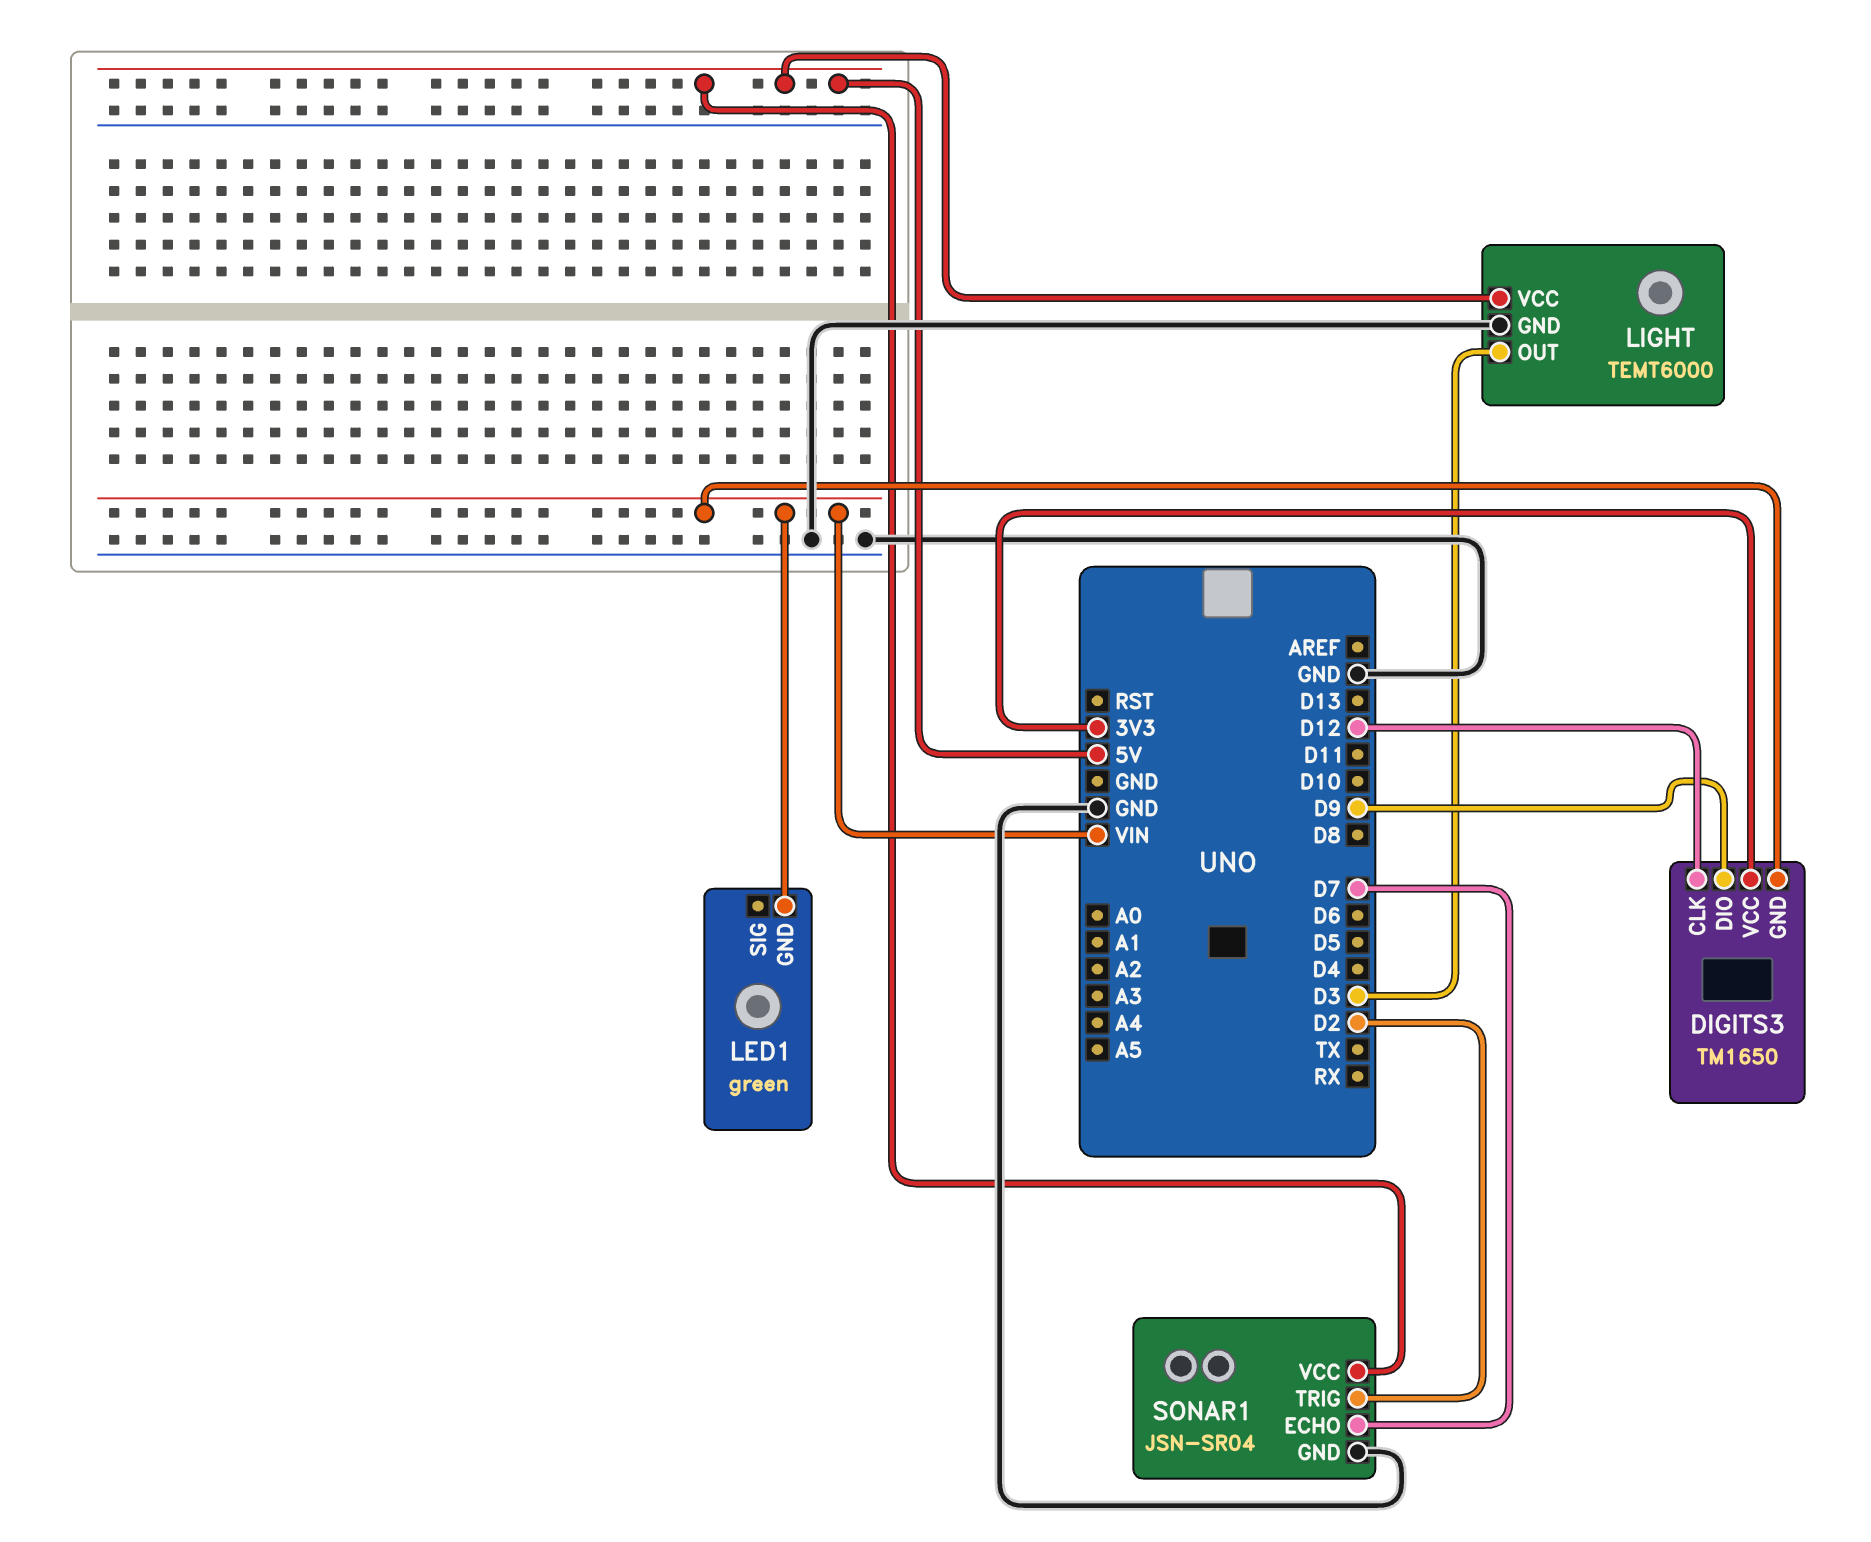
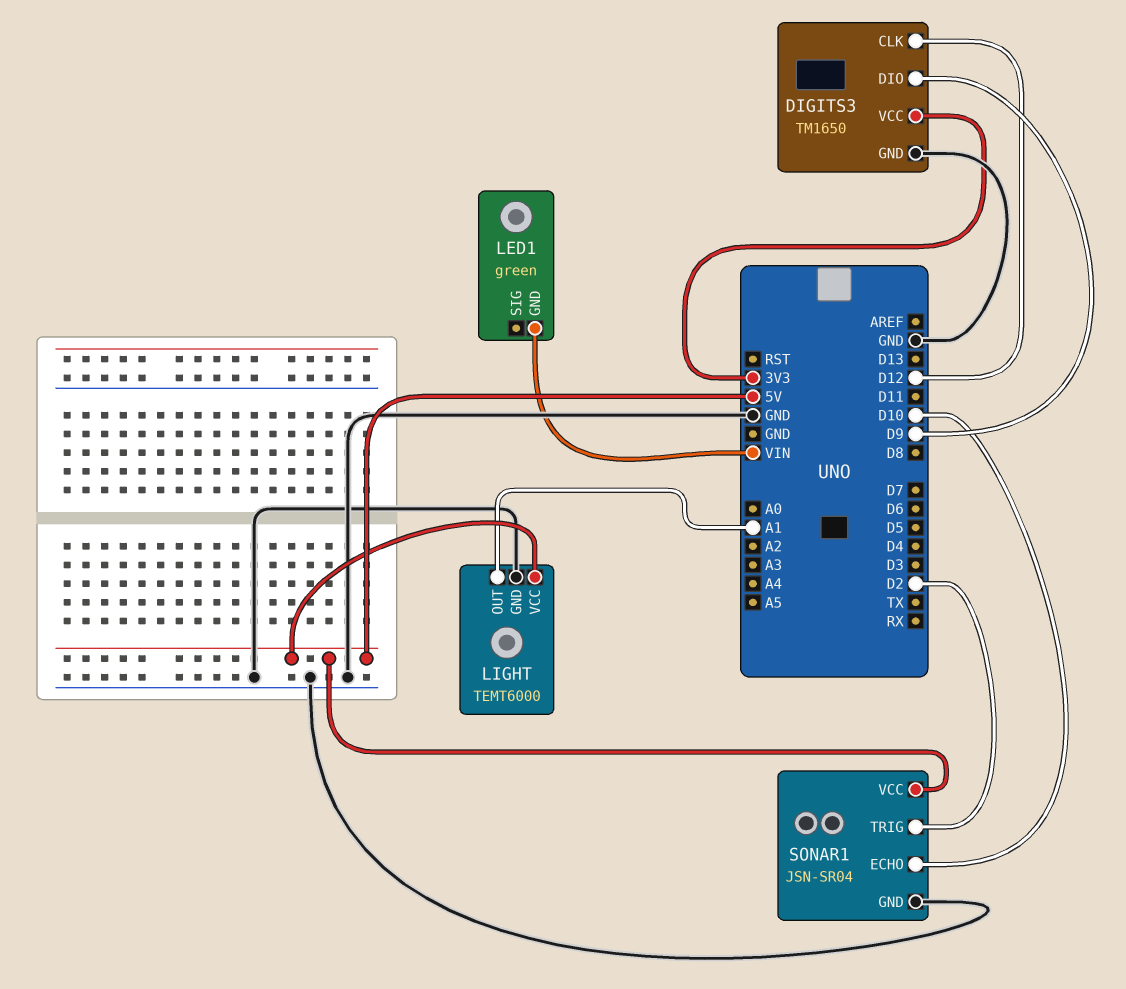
DIGITS3 pin GND: VIN -> GND
LIGHT pin OUT: D3 -> A1
SONAR1 pin ECHO: D7 -> D10

